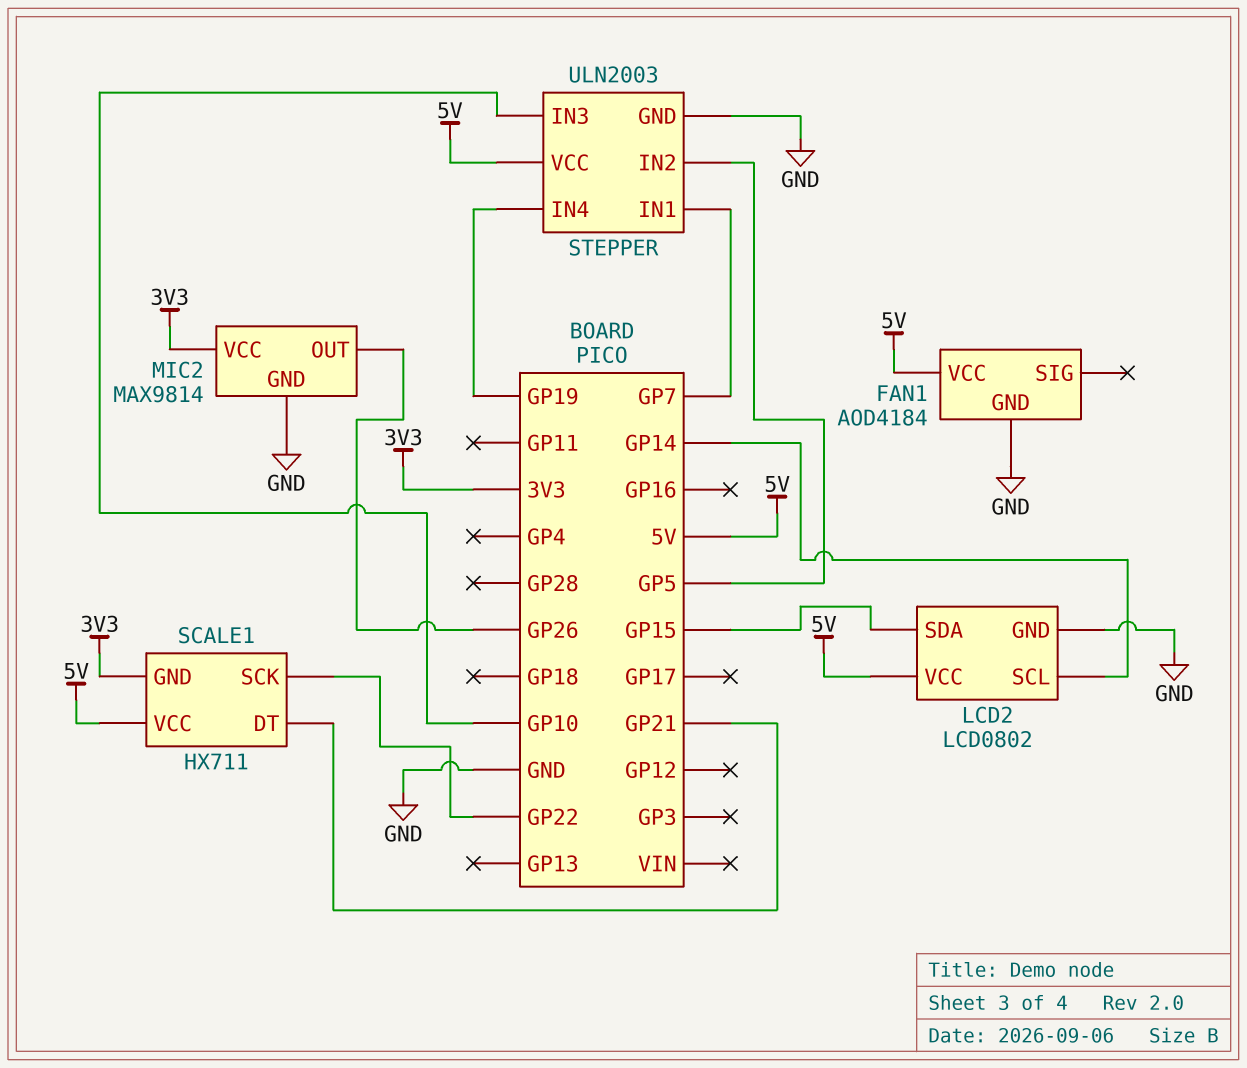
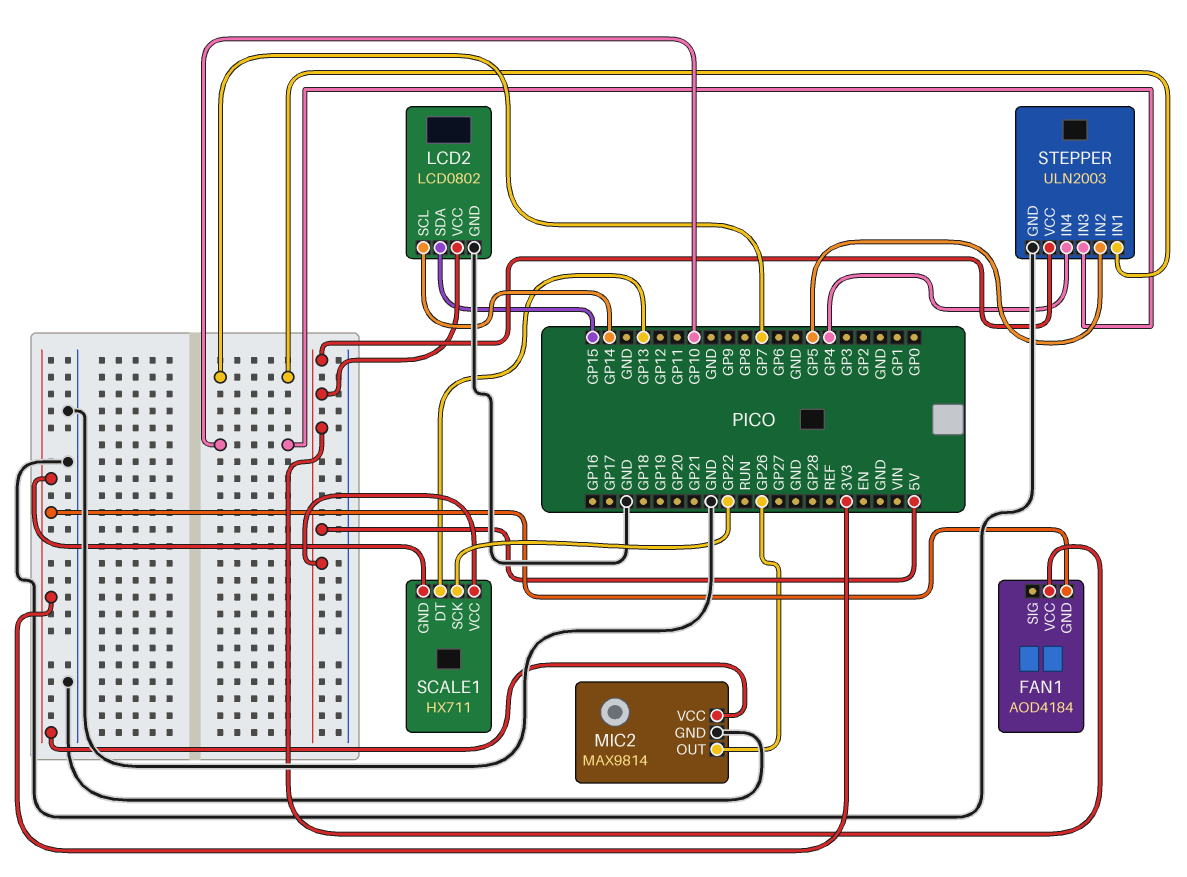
FAN1 pin GND: GND -> 3V3
SCALE1 pin DT: GP21 -> GP13
STEPPER pin IN4: GP19 -> GP4

